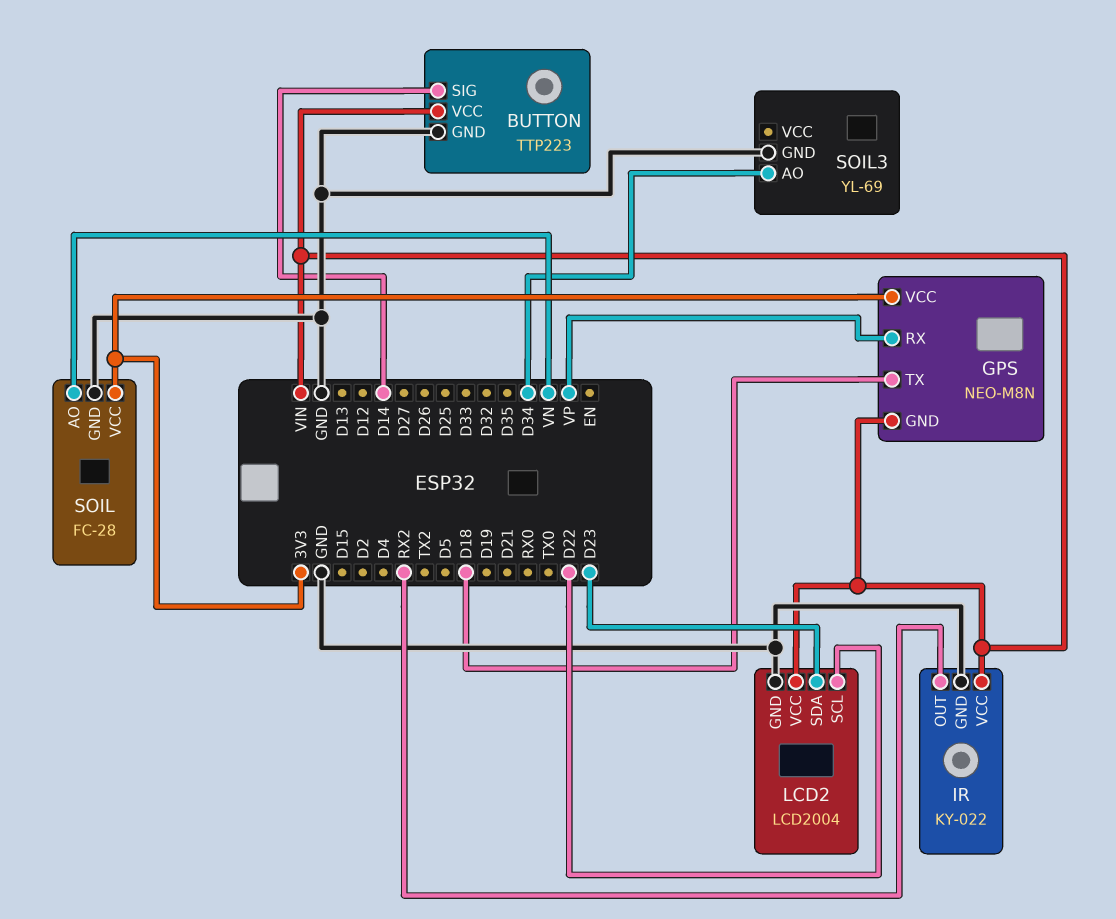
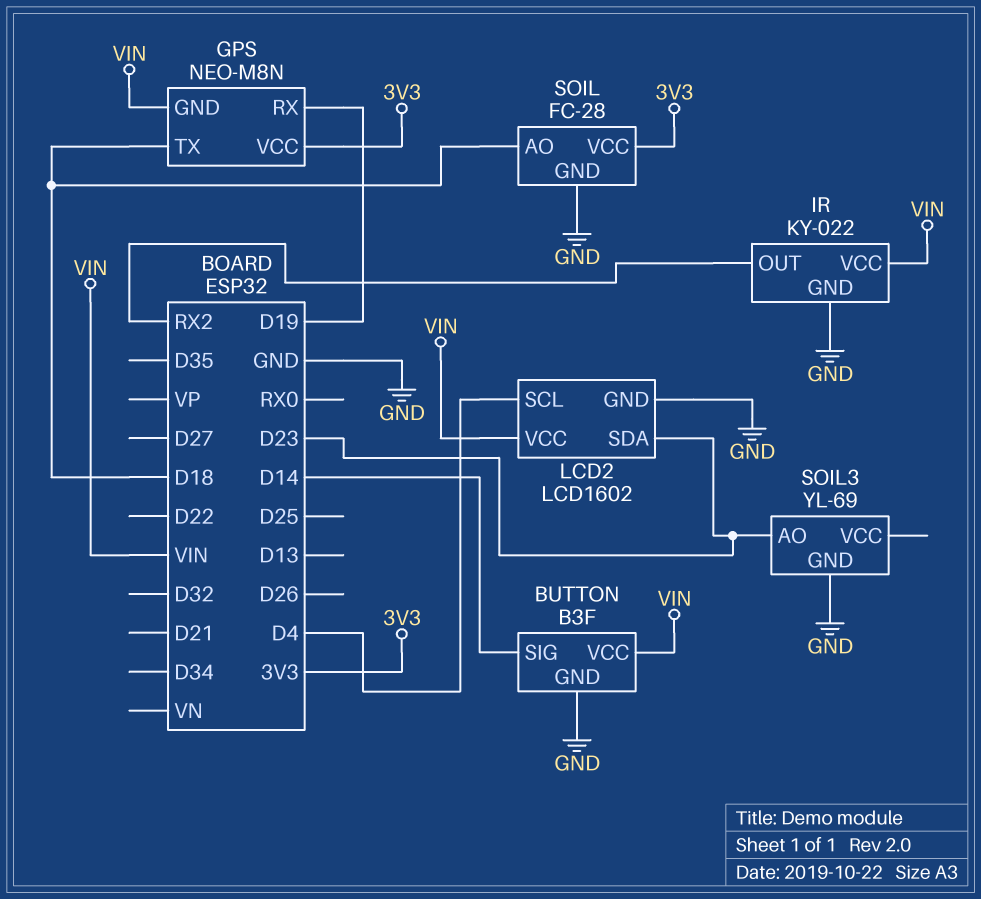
BUTTON: TTP223 -> B3F
GPS pin RX: VP -> D19
LCD2: LCD2004 -> LCD1602
LCD2 pin SCL: D22 -> D4
SOIL pin AO: VN -> D18
SOIL3 pin AO: D34 -> D23

